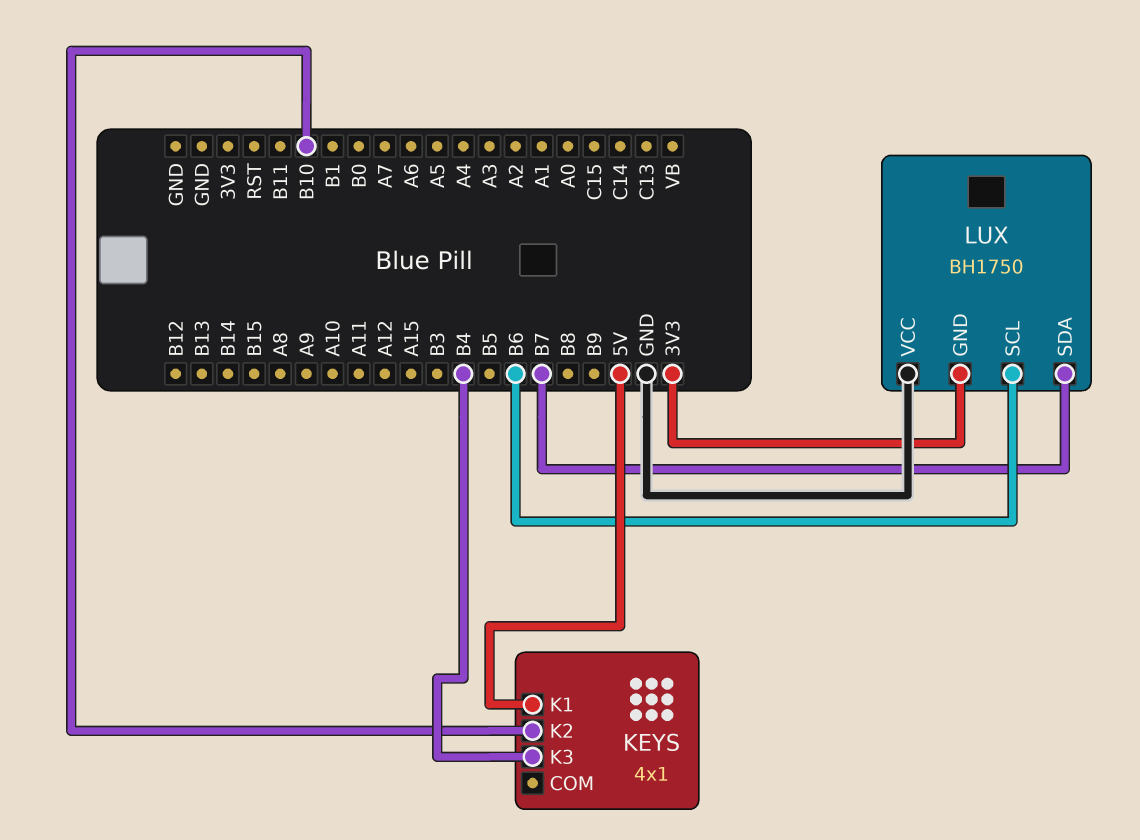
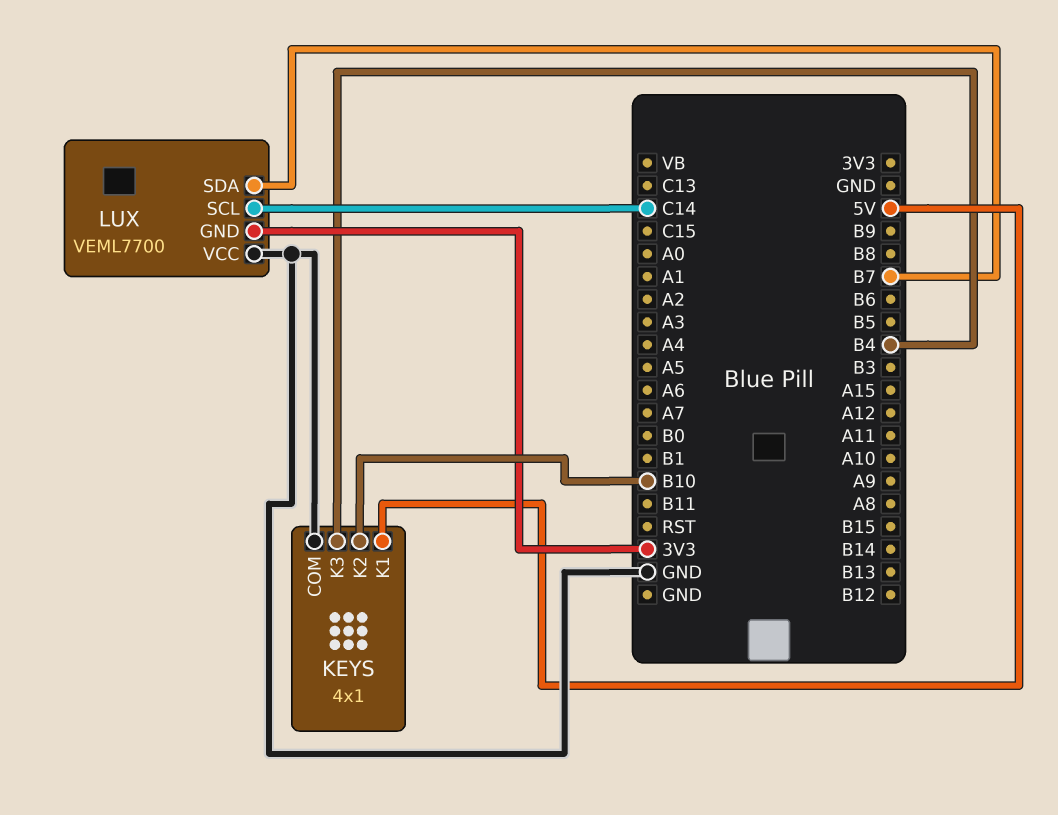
KEYS pin COM: none -> GND
LUX: BH1750 -> VEML7700
LUX pin SCL: B6 -> C14

